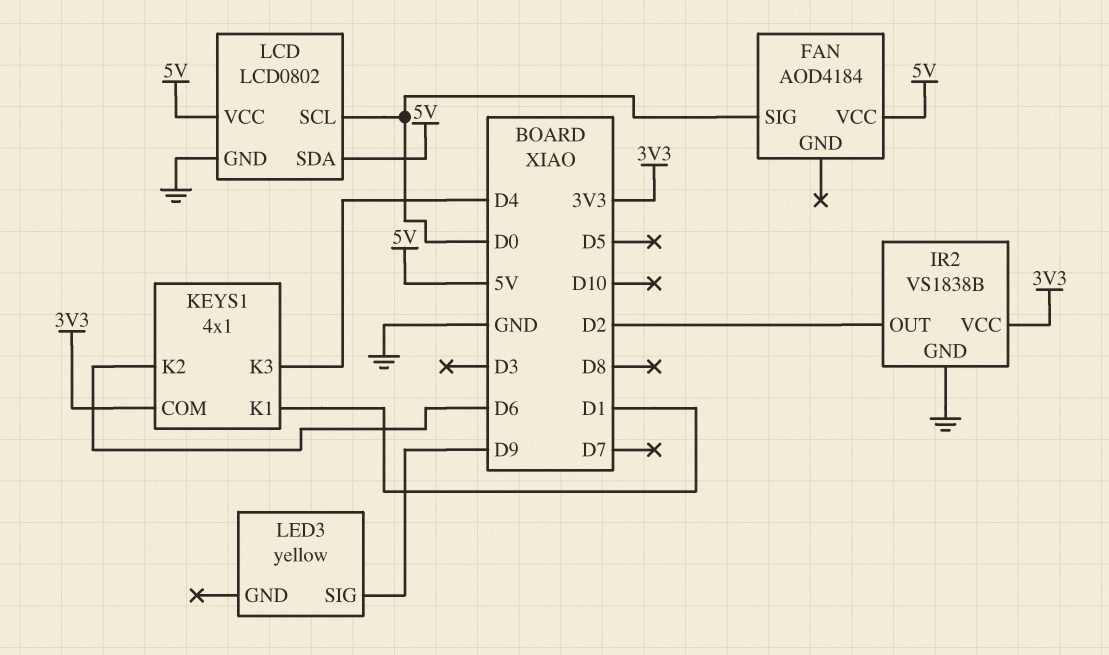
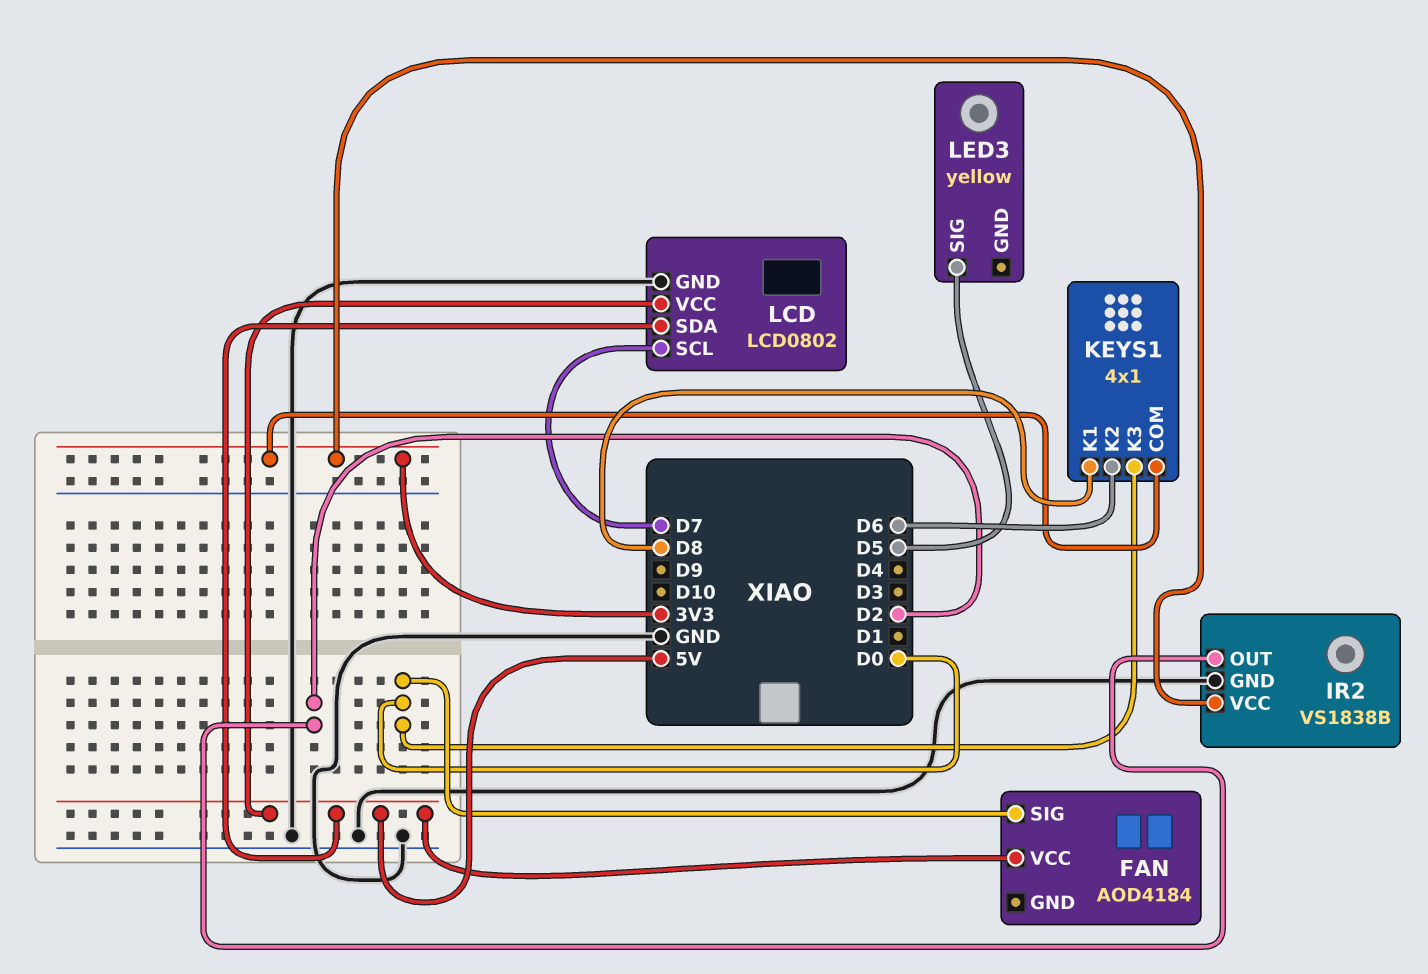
KEYS1 pin K1: D1 -> D8
KEYS1 pin K3: D4 -> D0
LCD pin SCL: D0 -> D7
LED3 pin SIG: D9 -> D5

